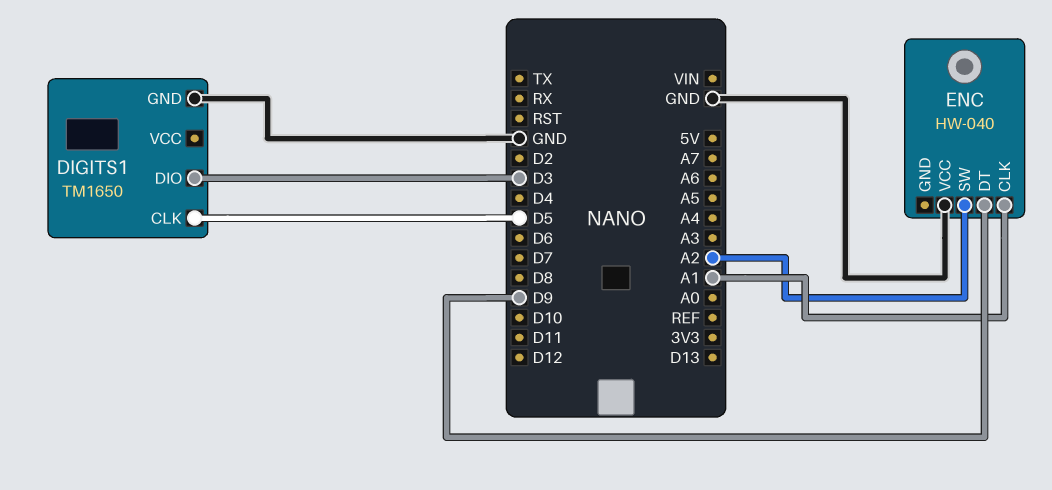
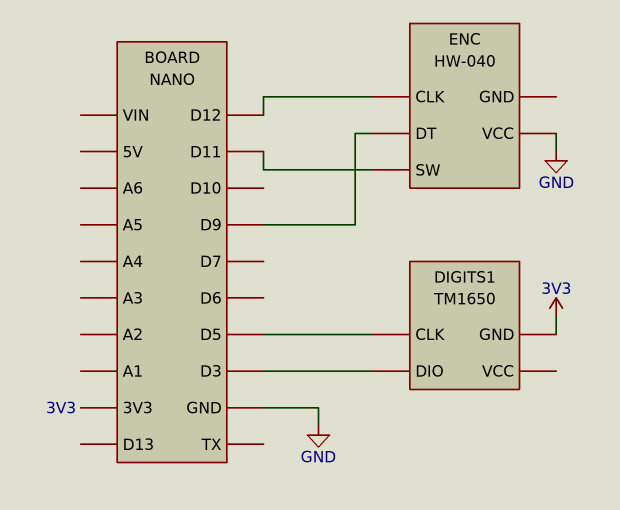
DIGITS1 pin GND: GND -> 3V3
ENC pin CLK: A1 -> D12
ENC pin SW: A2 -> D11

